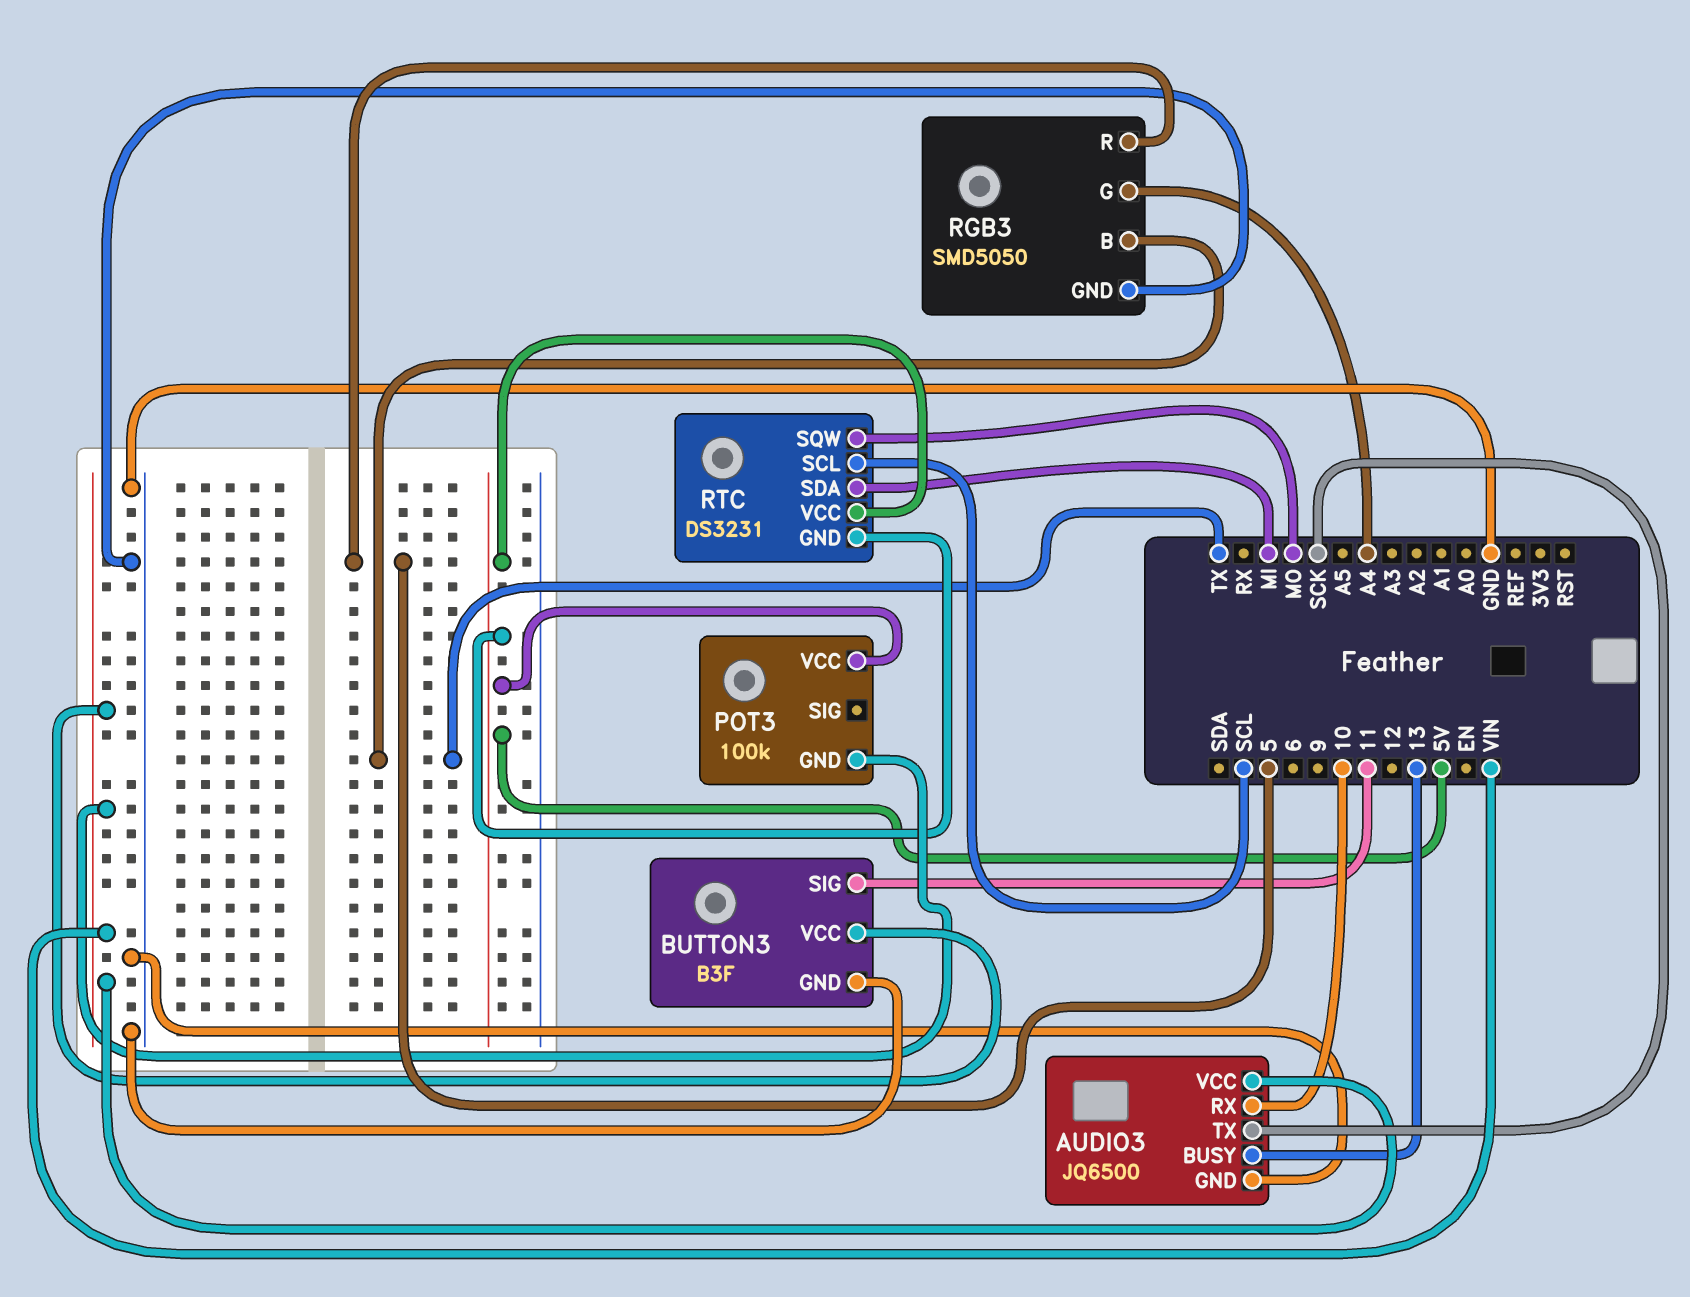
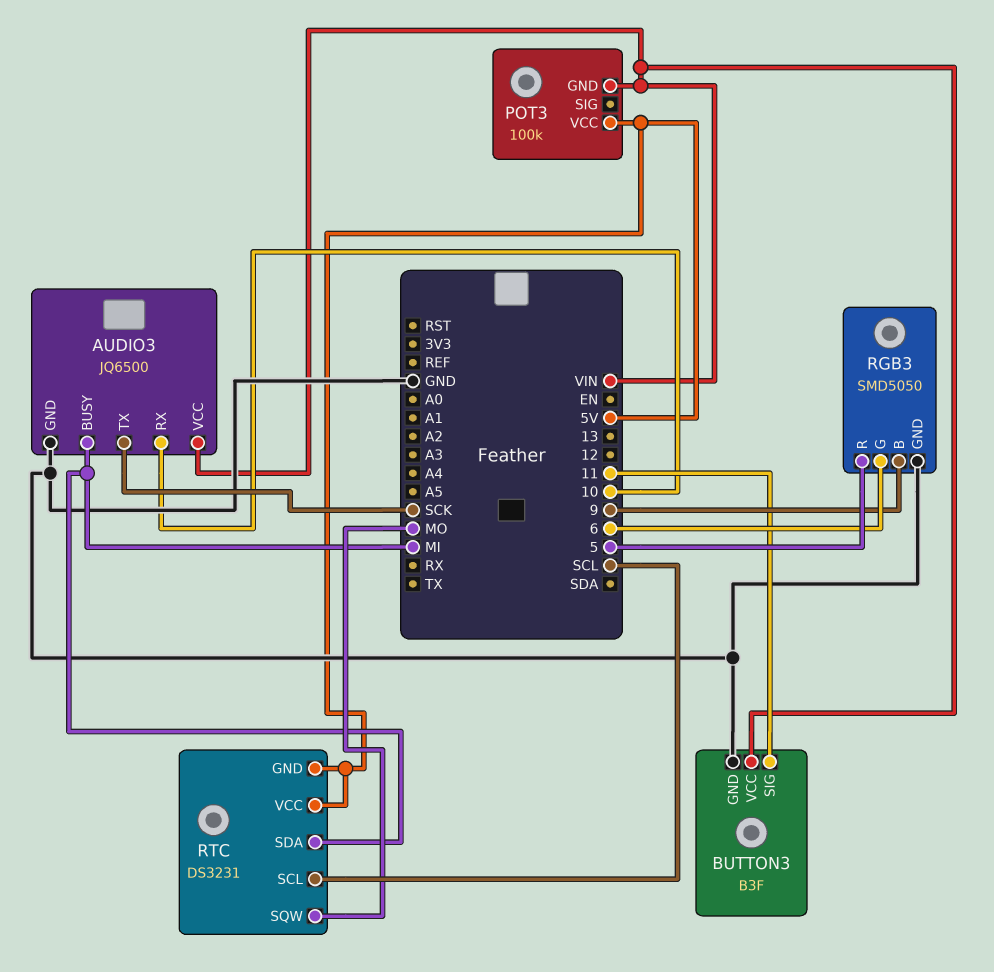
AUDIO3 pin BUSY: 13 -> MI
RGB3 pin B: TX -> 9
RGB3 pin G: A4 -> 6

